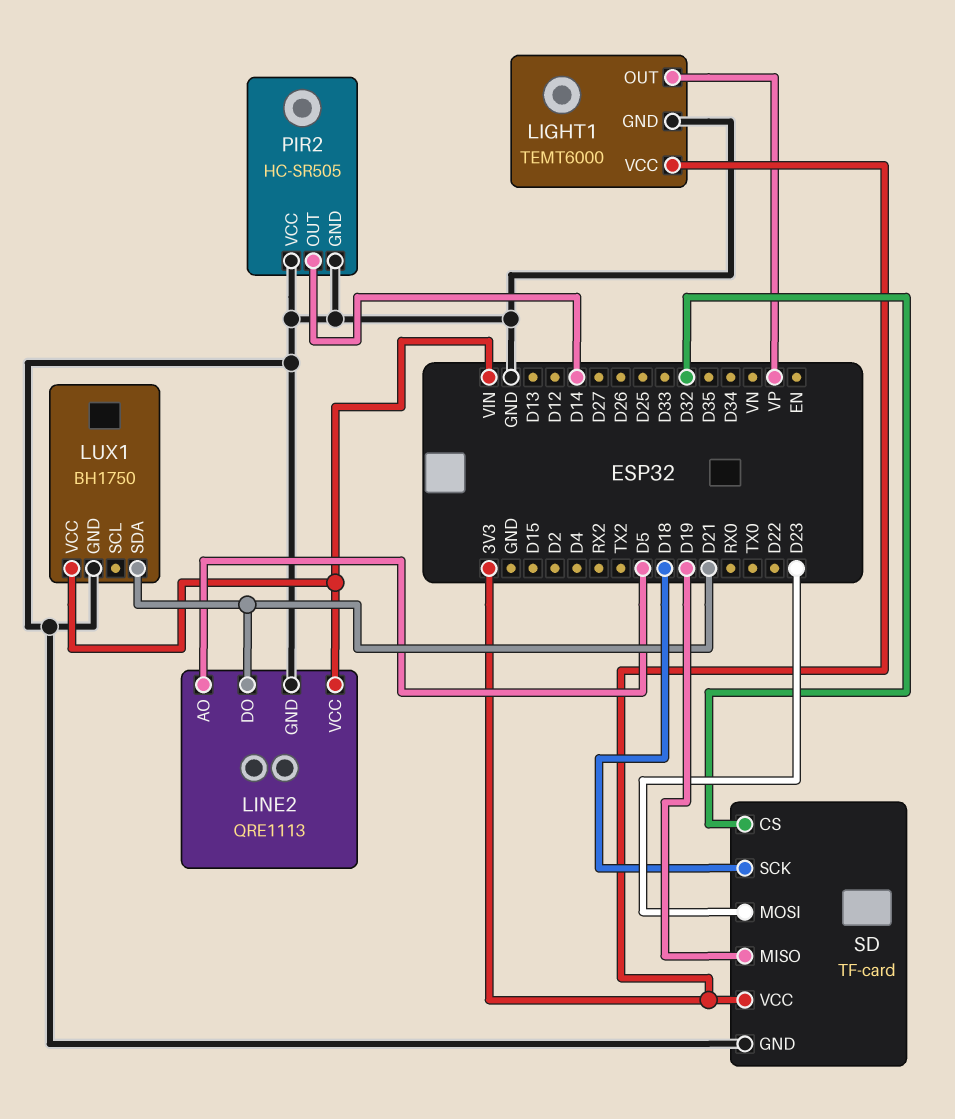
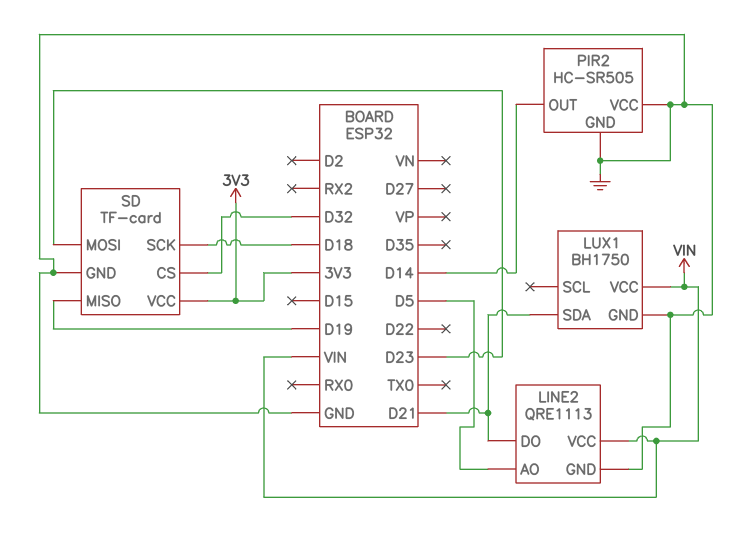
LIGHT1: TEMT6000 -> none
LIGHT1 pin GND: GND -> none
LIGHT1 pin OUT: VP -> none
LIGHT1 pin VCC: 3V3 -> none

